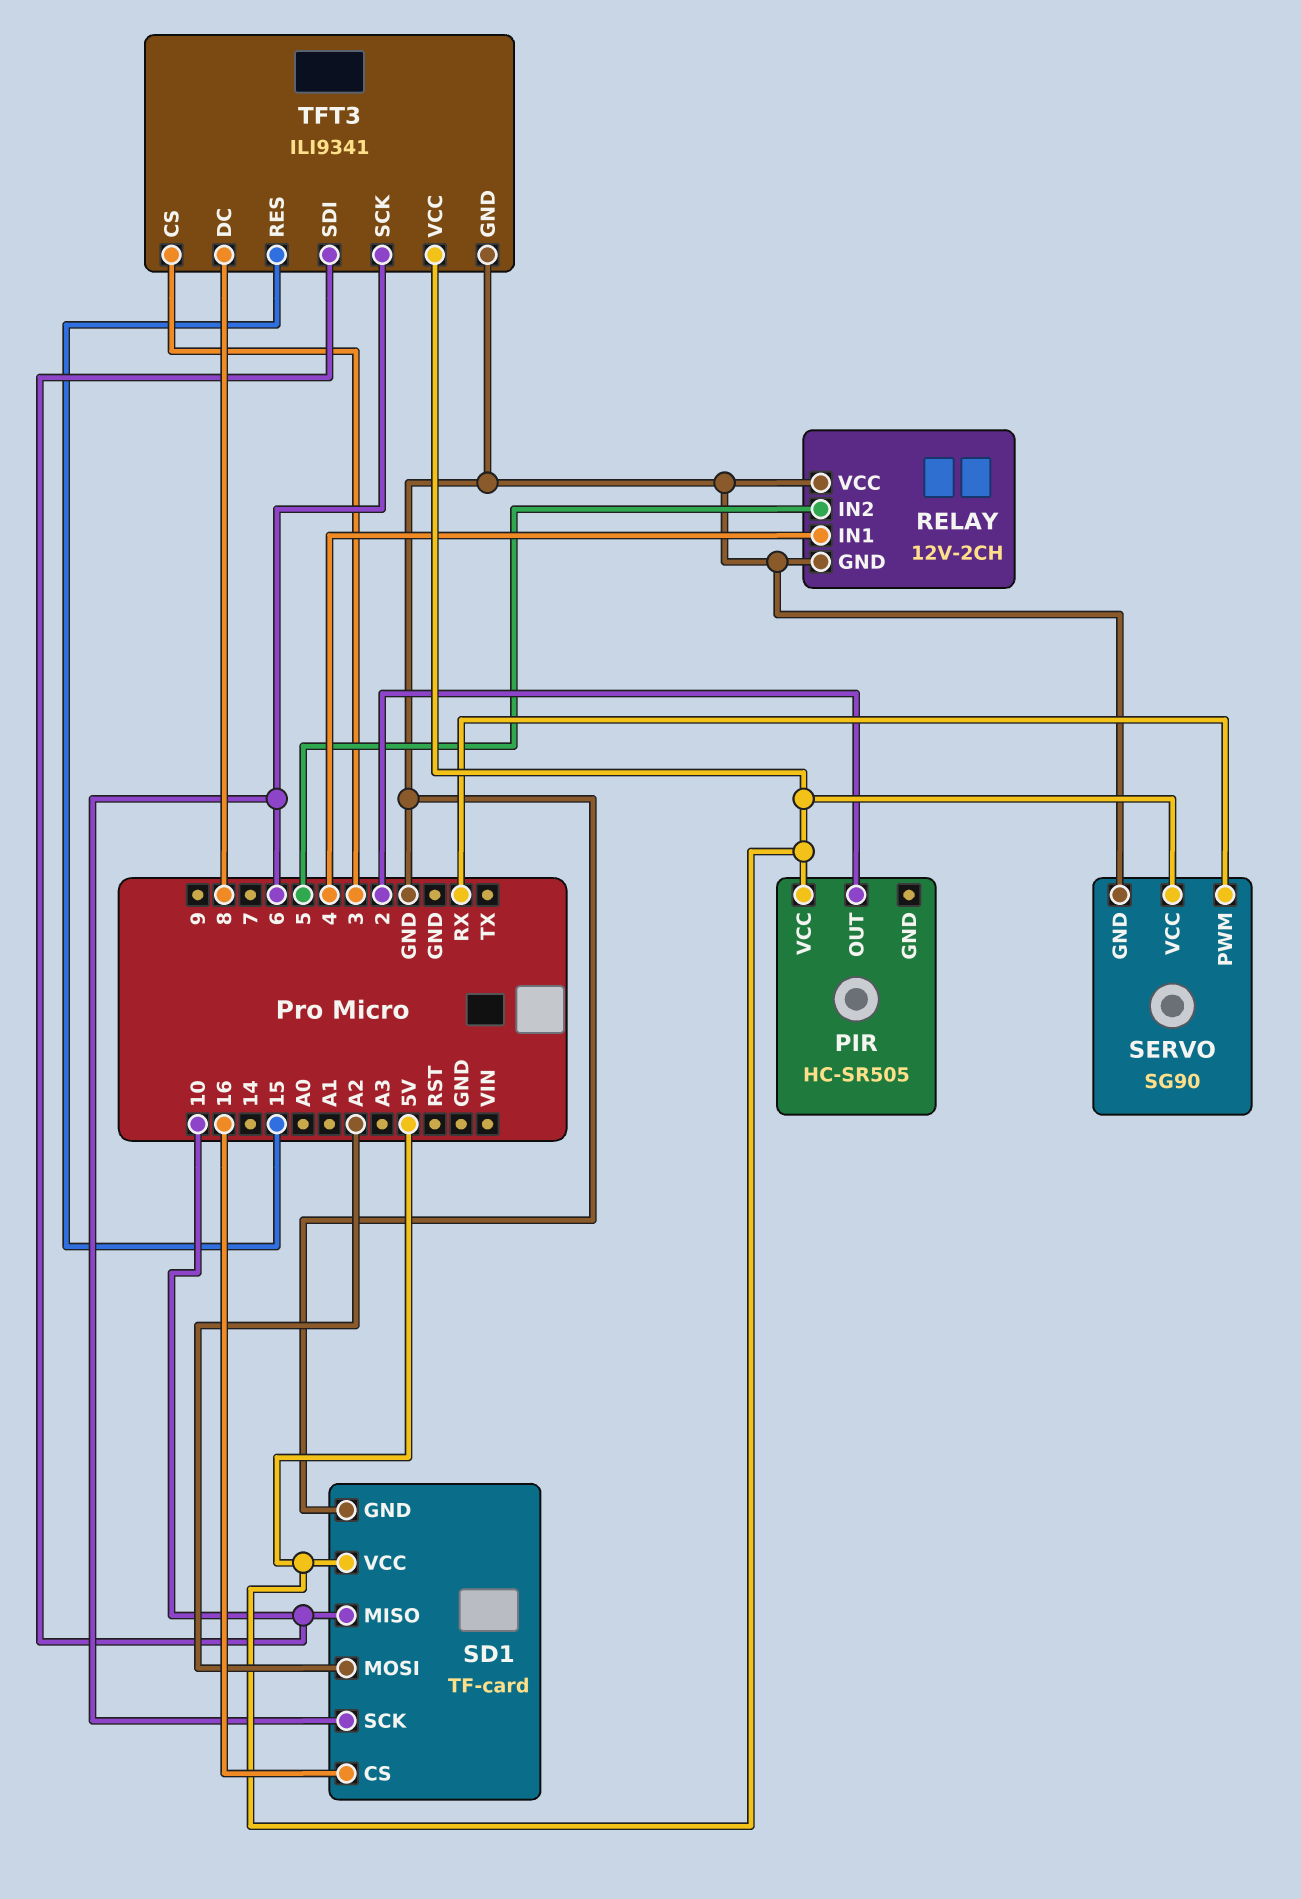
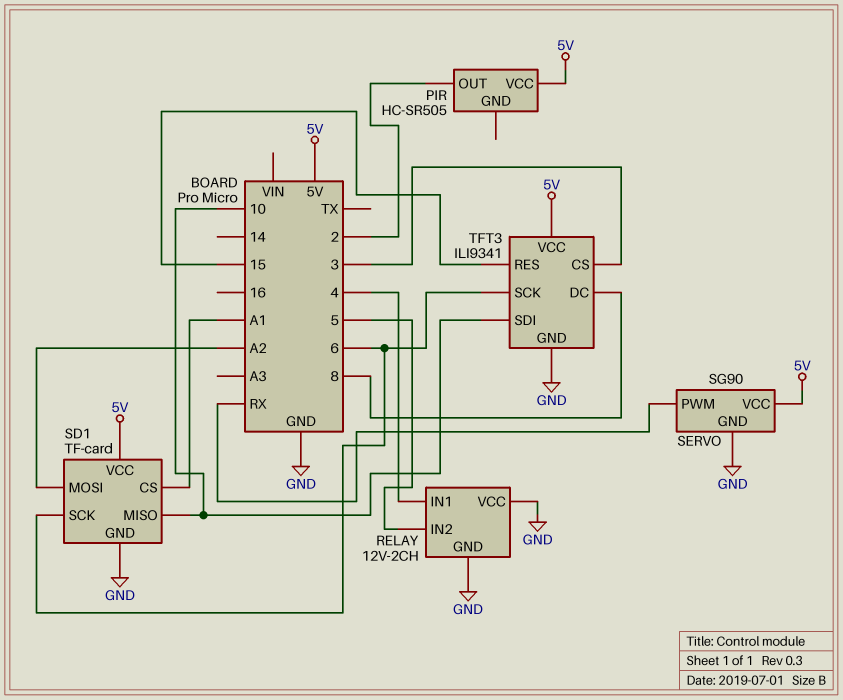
SD1 pin CS: 16 -> A1

